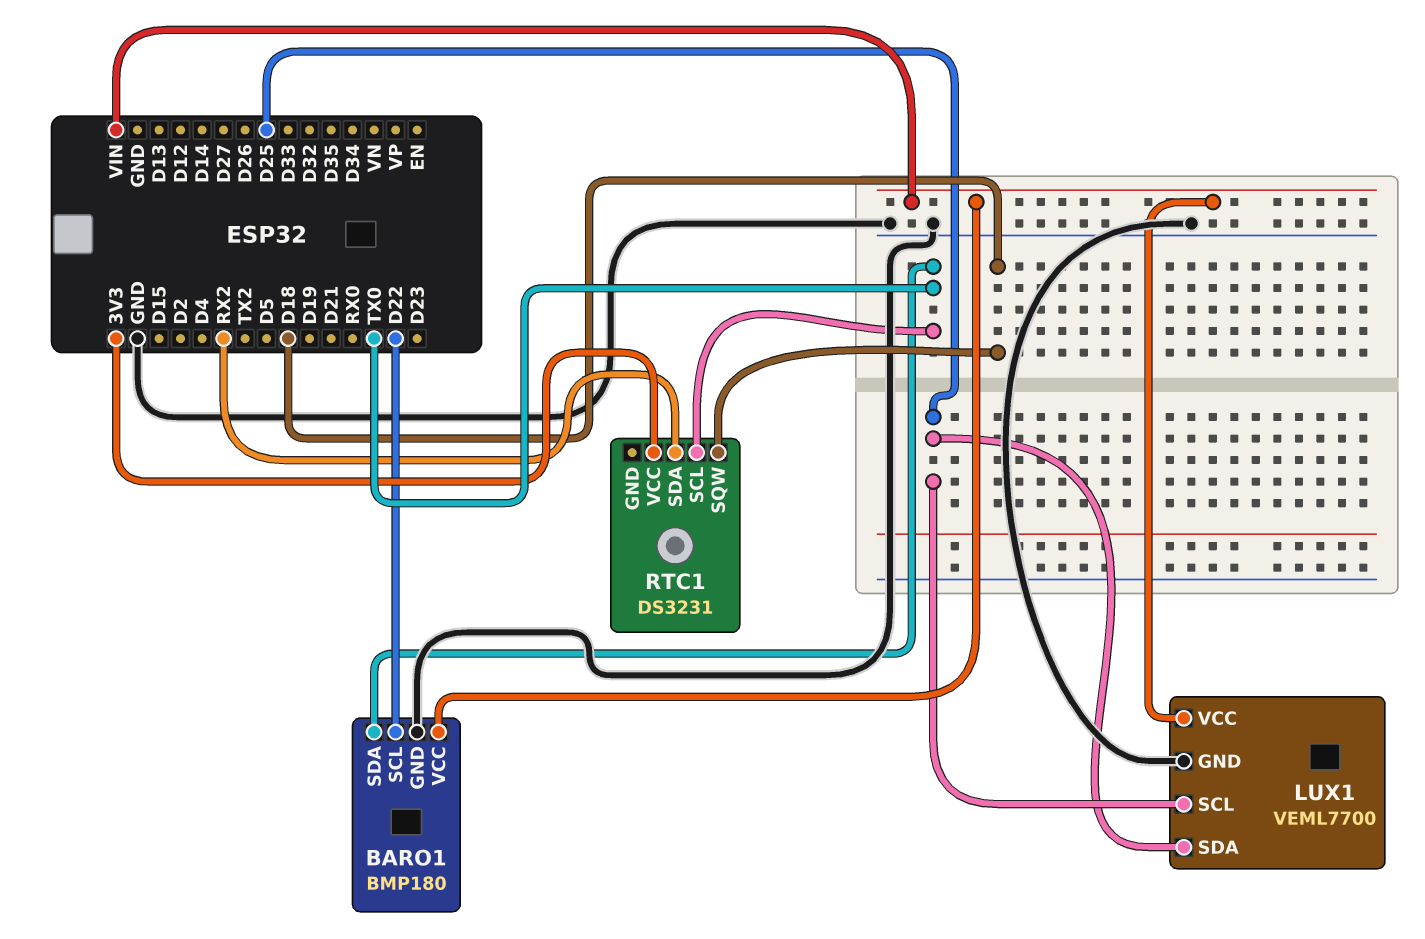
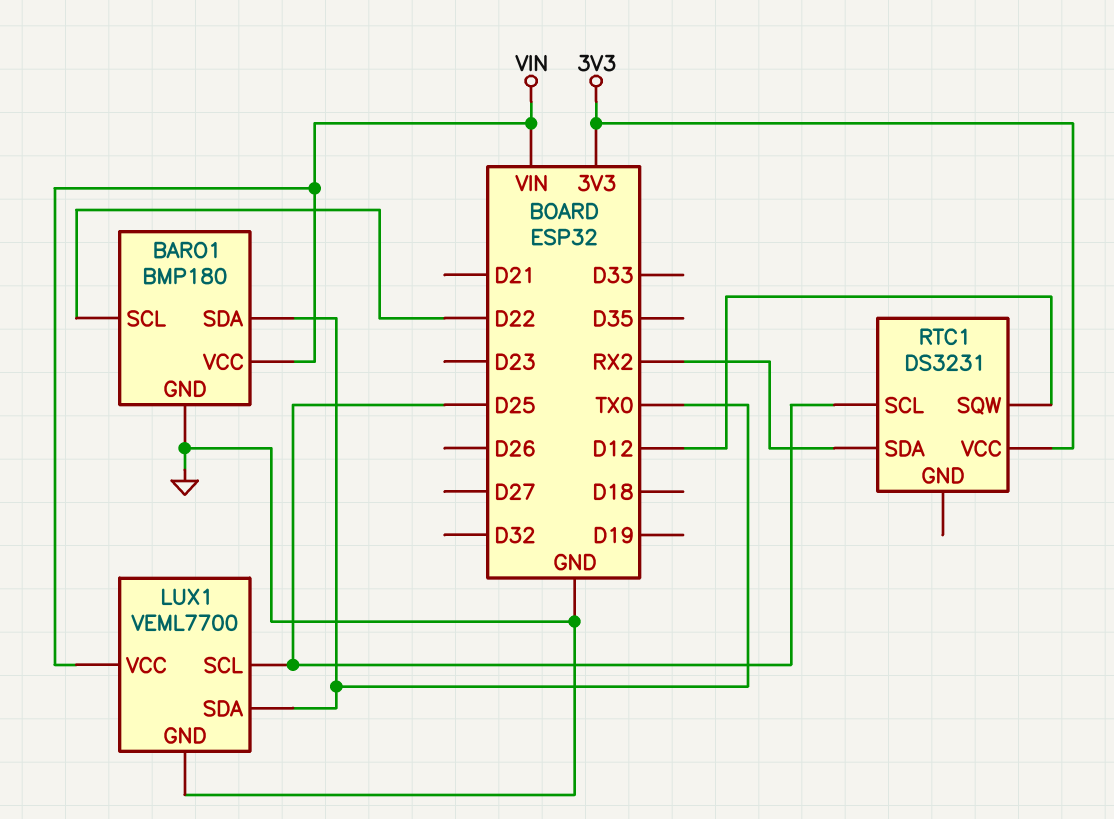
LUX1 pin SDA: D25 -> TX0
RTC1 pin SCL: TX0 -> D25
RTC1 pin SQW: D18 -> D12

